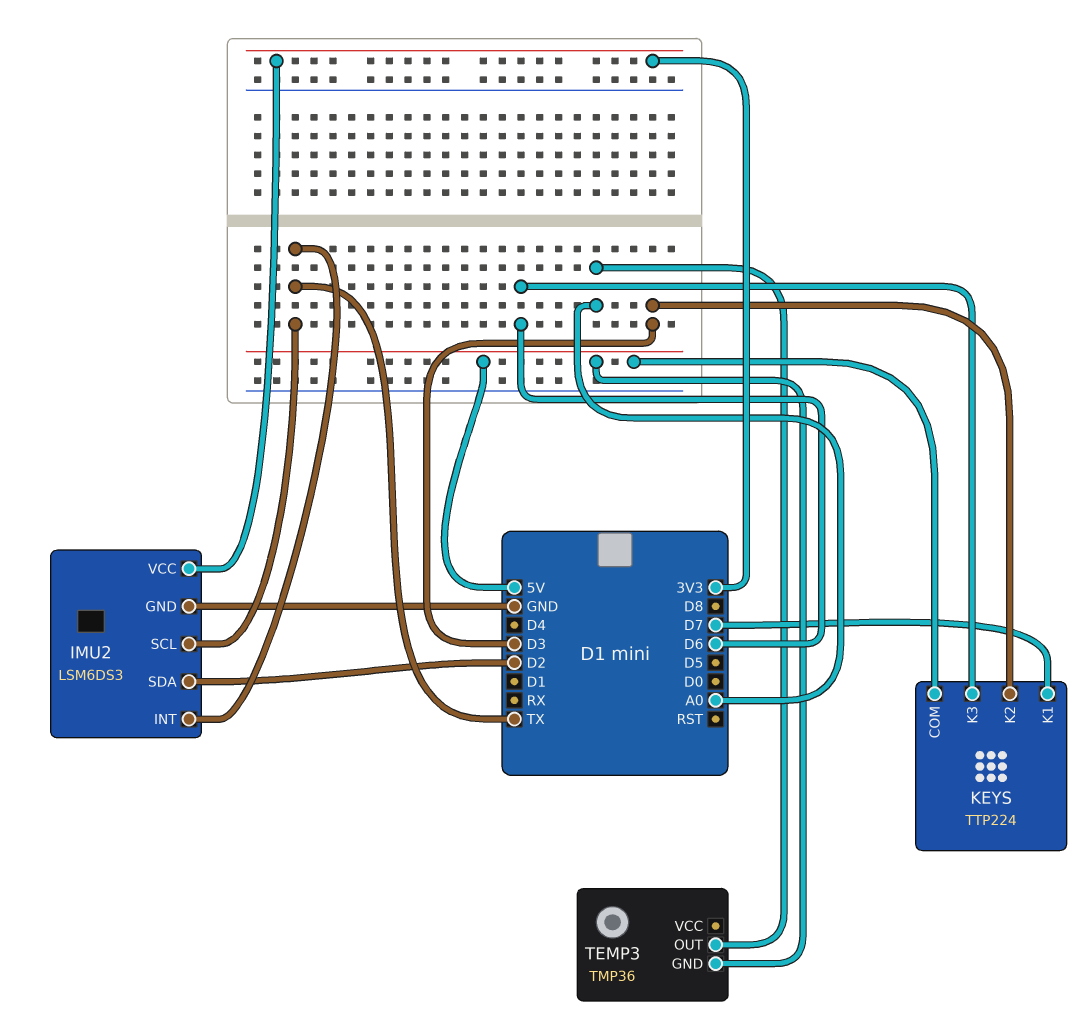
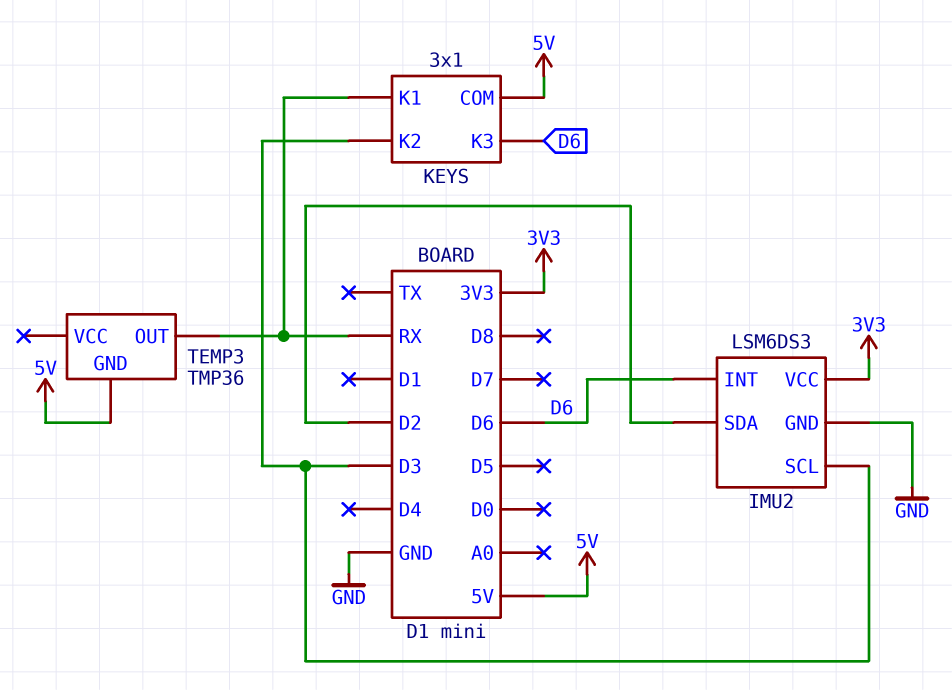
IMU2 pin INT: TX -> D6
IMU2 pin SCL: TX -> D3
KEYS: TTP224 -> 3x1
KEYS pin K1: D7 -> RX
TEMP3 pin OUT: A0 -> RX

